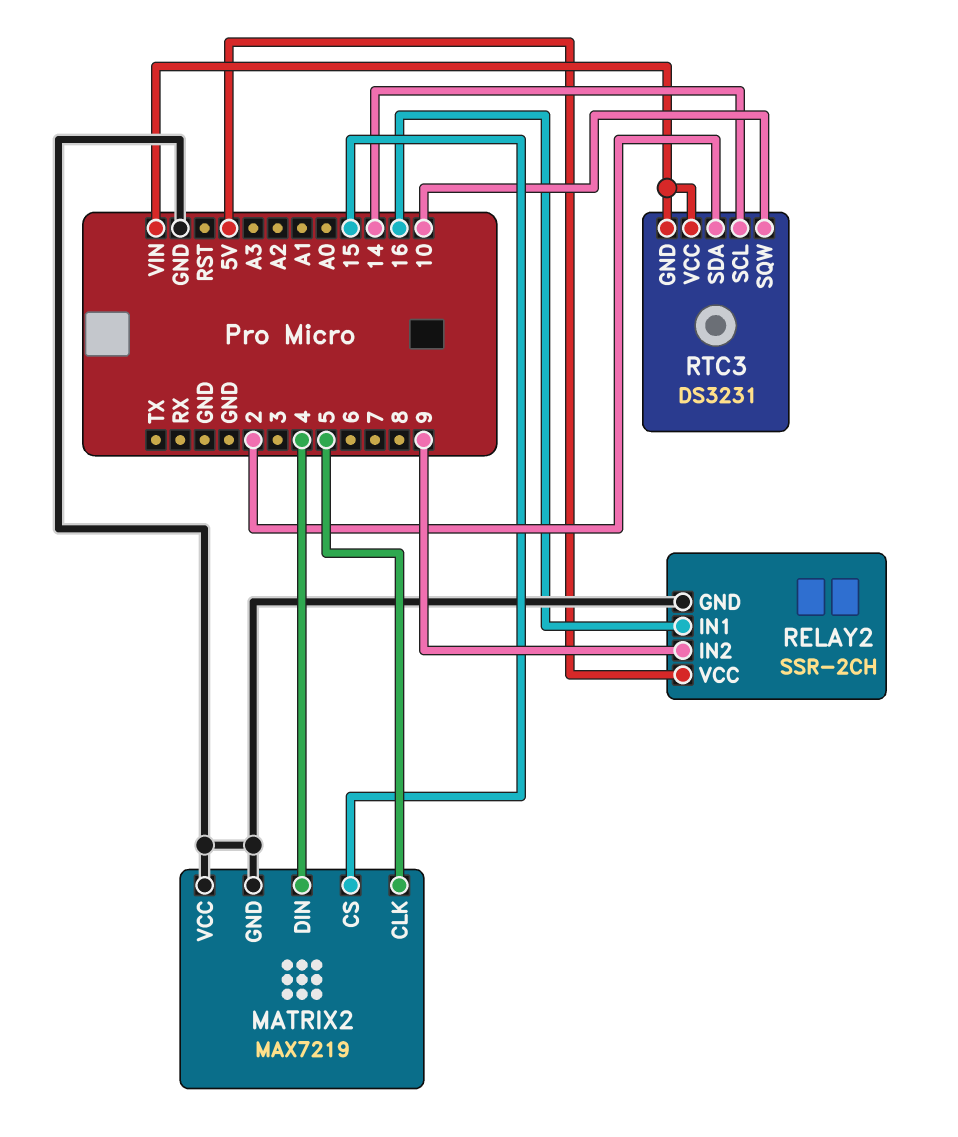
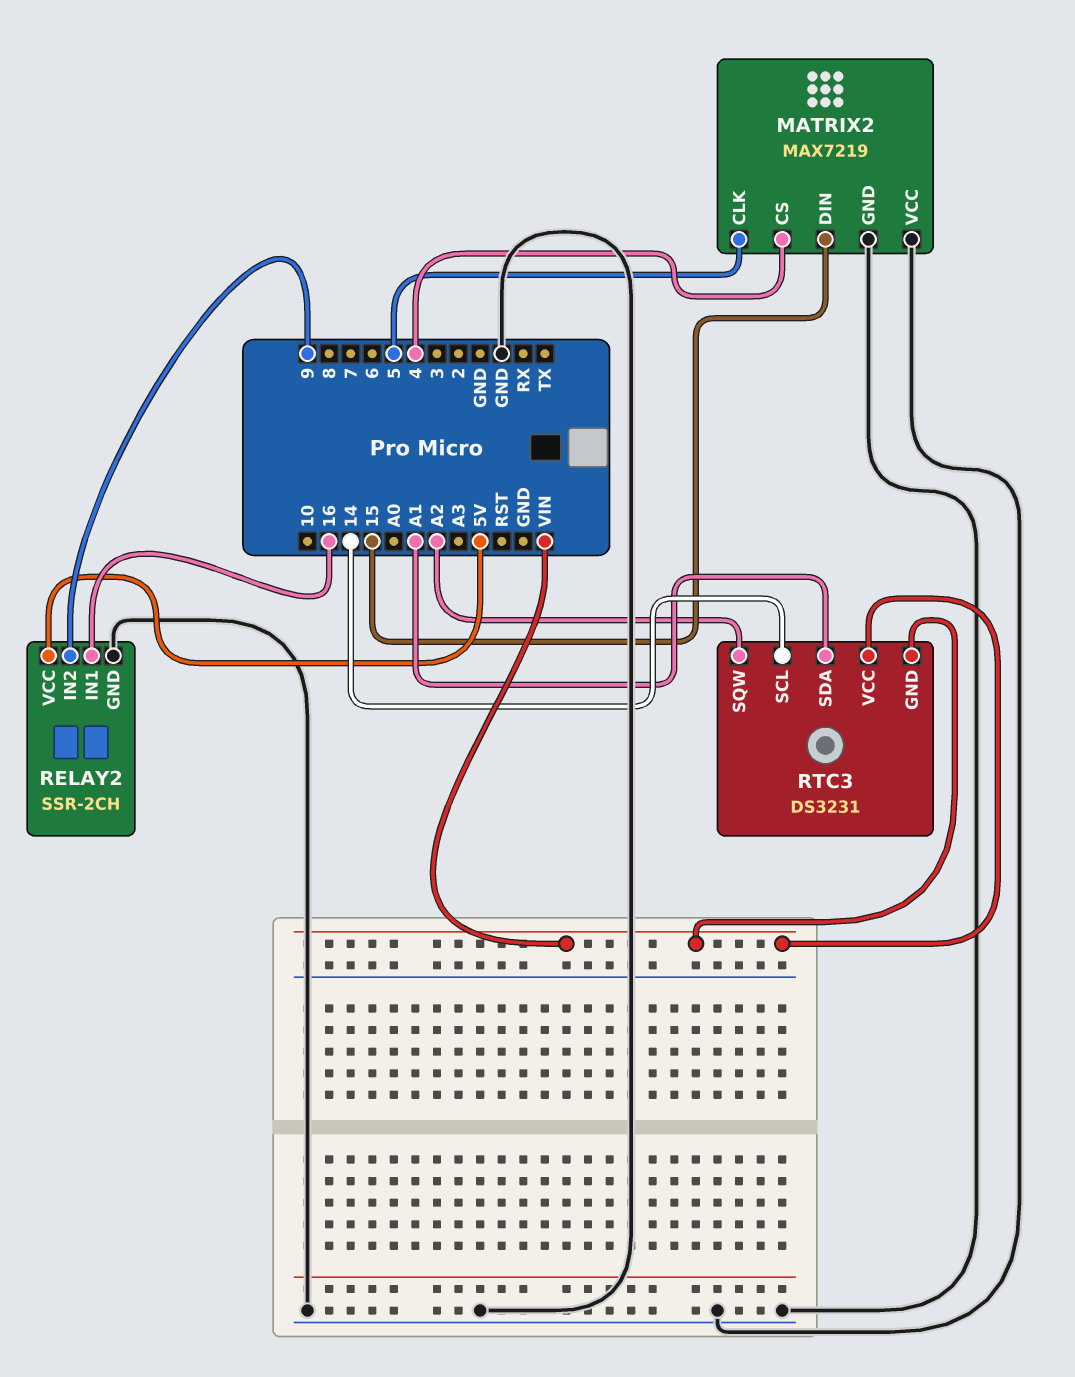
MATRIX2 pin CS: 15 -> 4
MATRIX2 pin DIN: 4 -> 15
RTC3 pin SDA: 2 -> A1
RTC3 pin SQW: 10 -> A2

